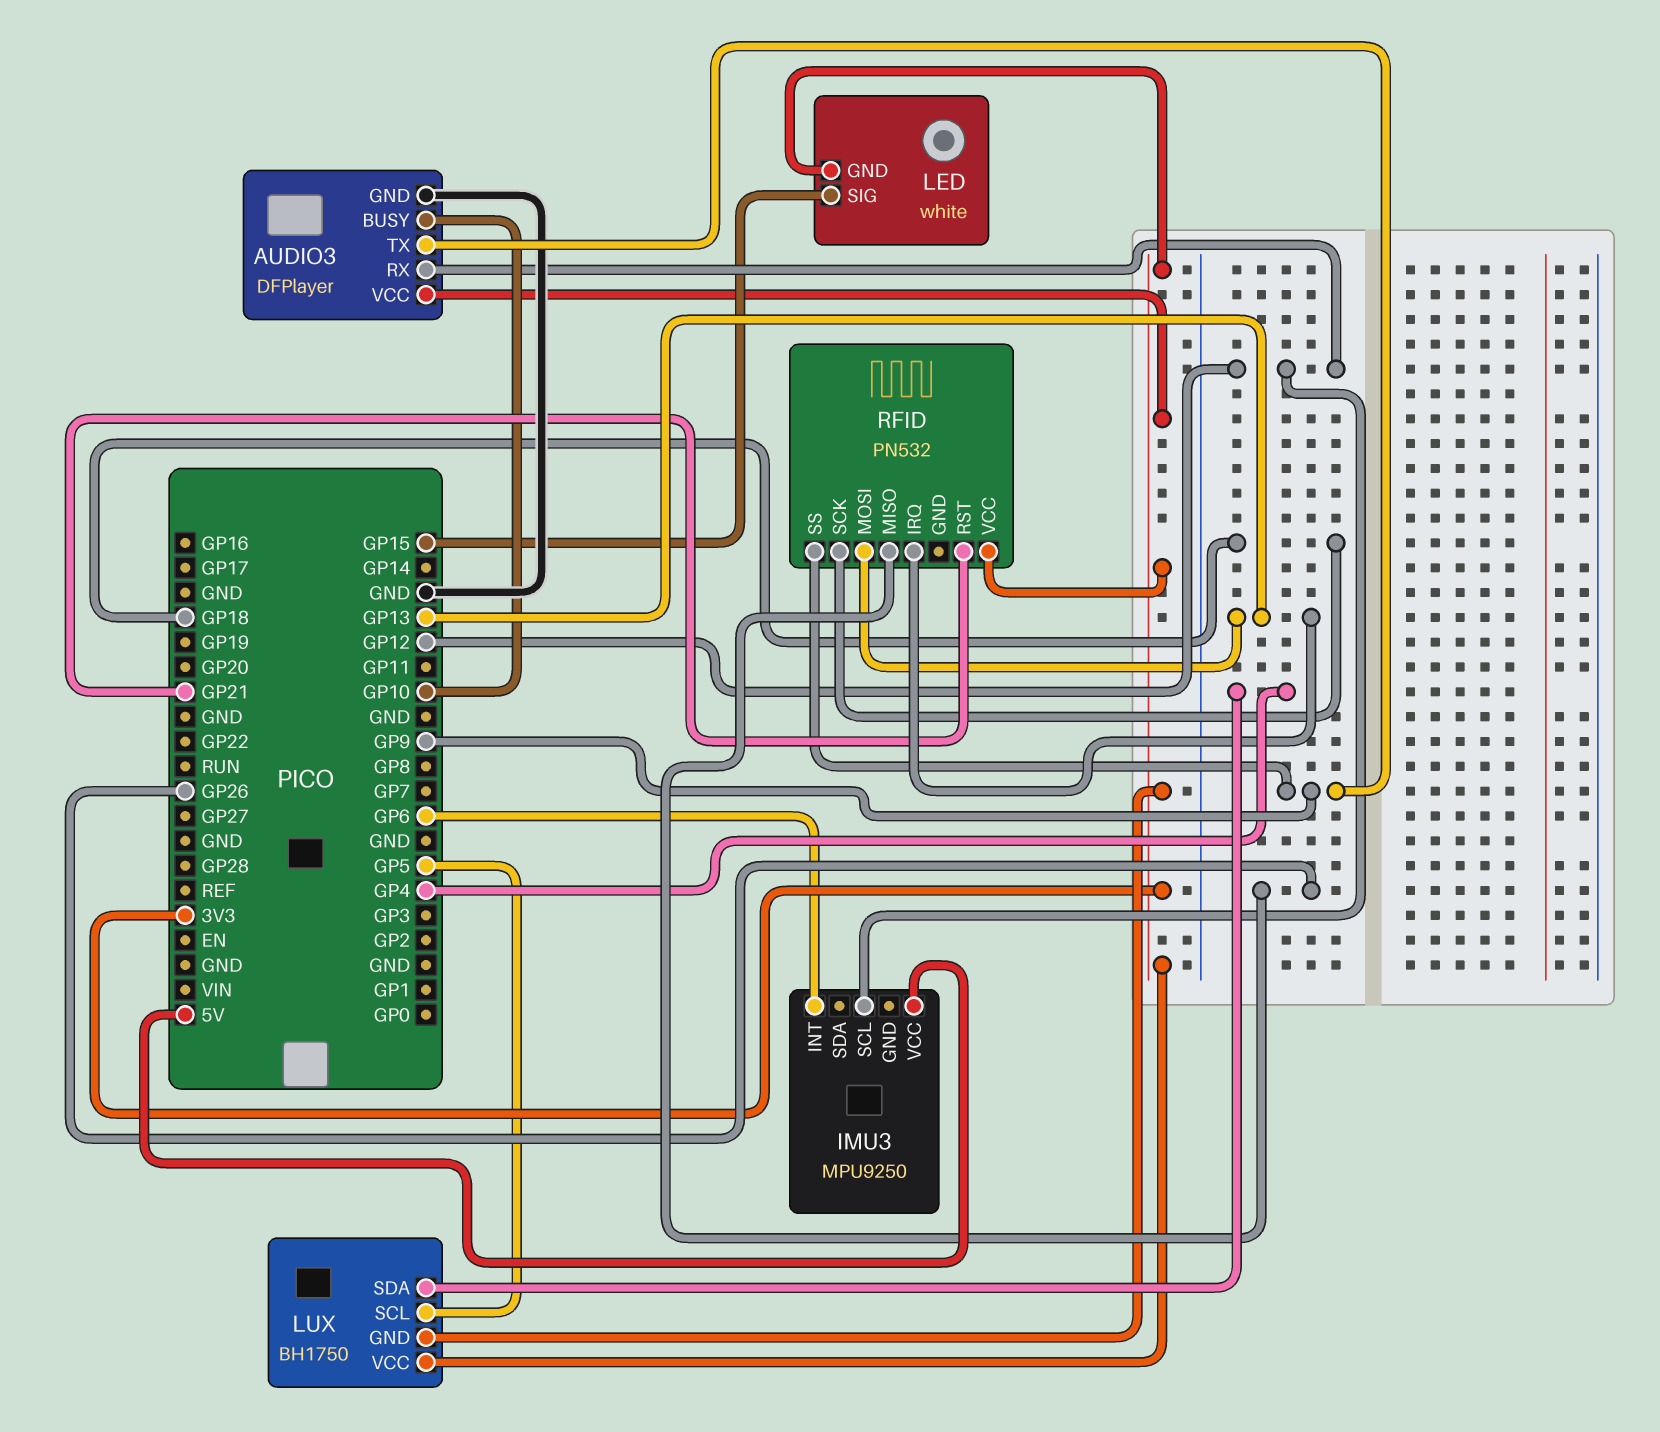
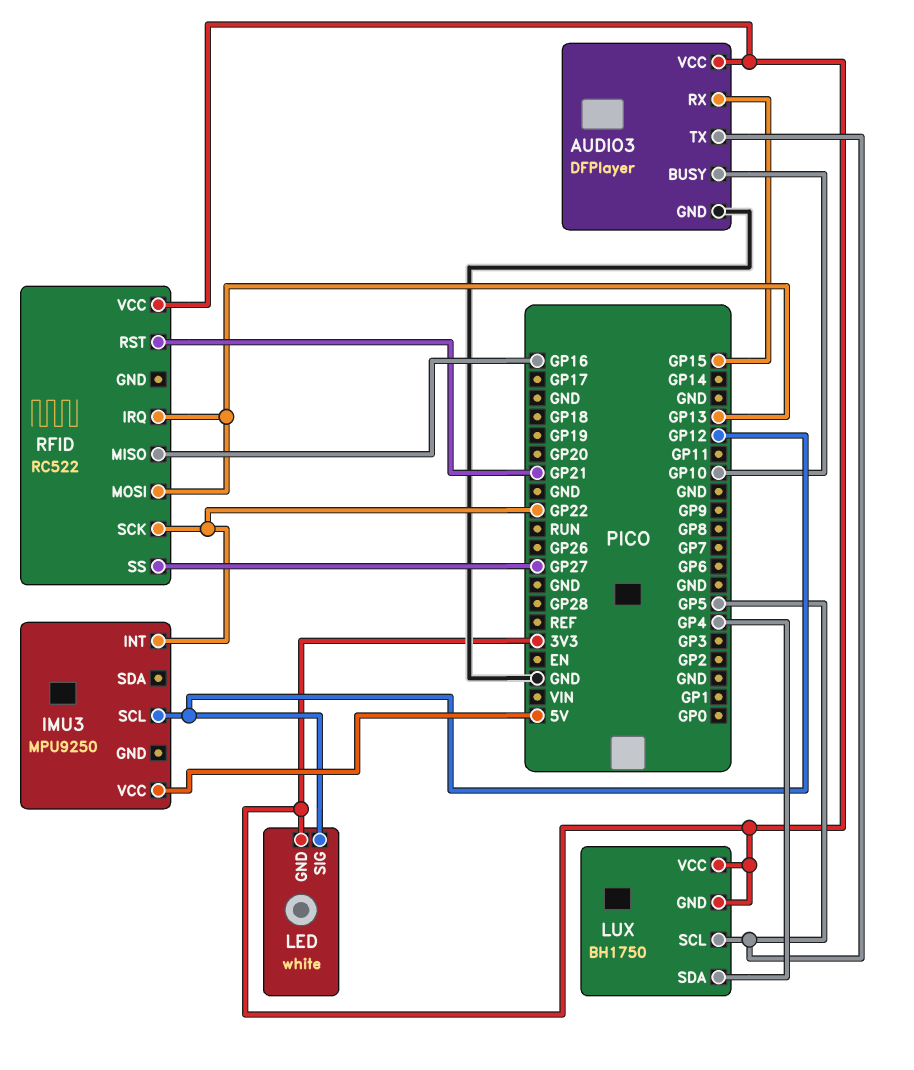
AUDIO3 pin RX: GP12 -> GP15
AUDIO3 pin TX: GP9 -> GP5
IMU3 pin INT: GP6 -> GP22
LED pin SIG: GP15 -> GP12
RFID: PN532 -> RC522
RFID pin MISO: GP26 -> GP16
RFID pin SCK: GP18 -> GP22
RFID pin SS: GP9 -> GP27

